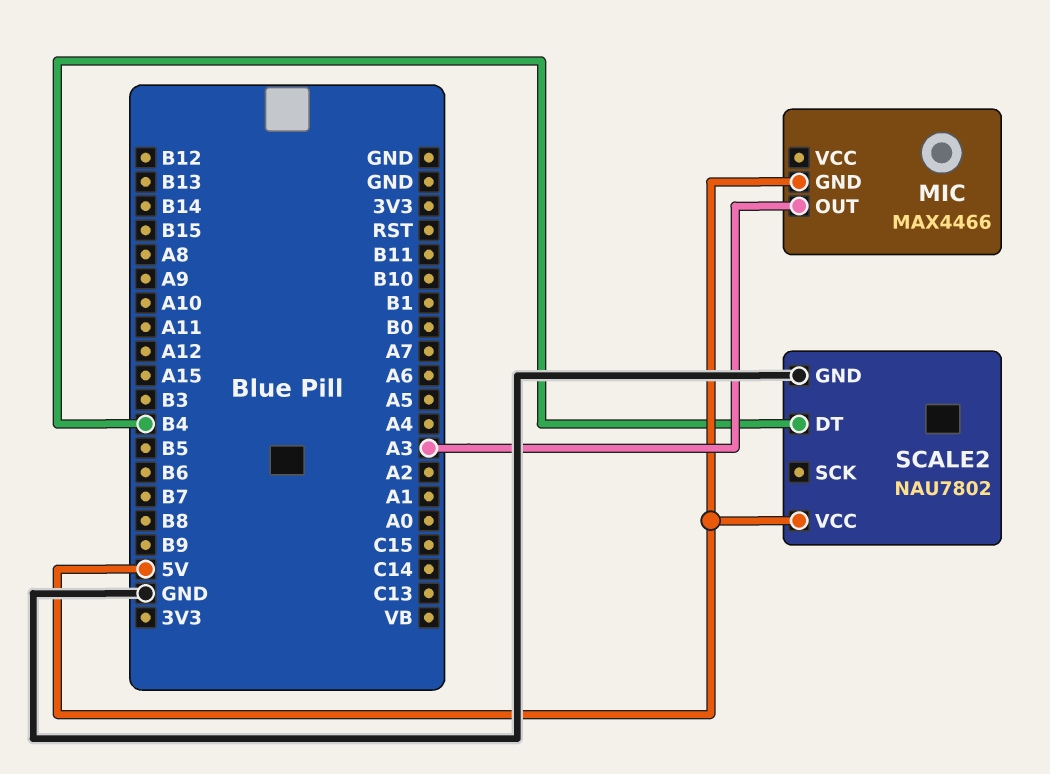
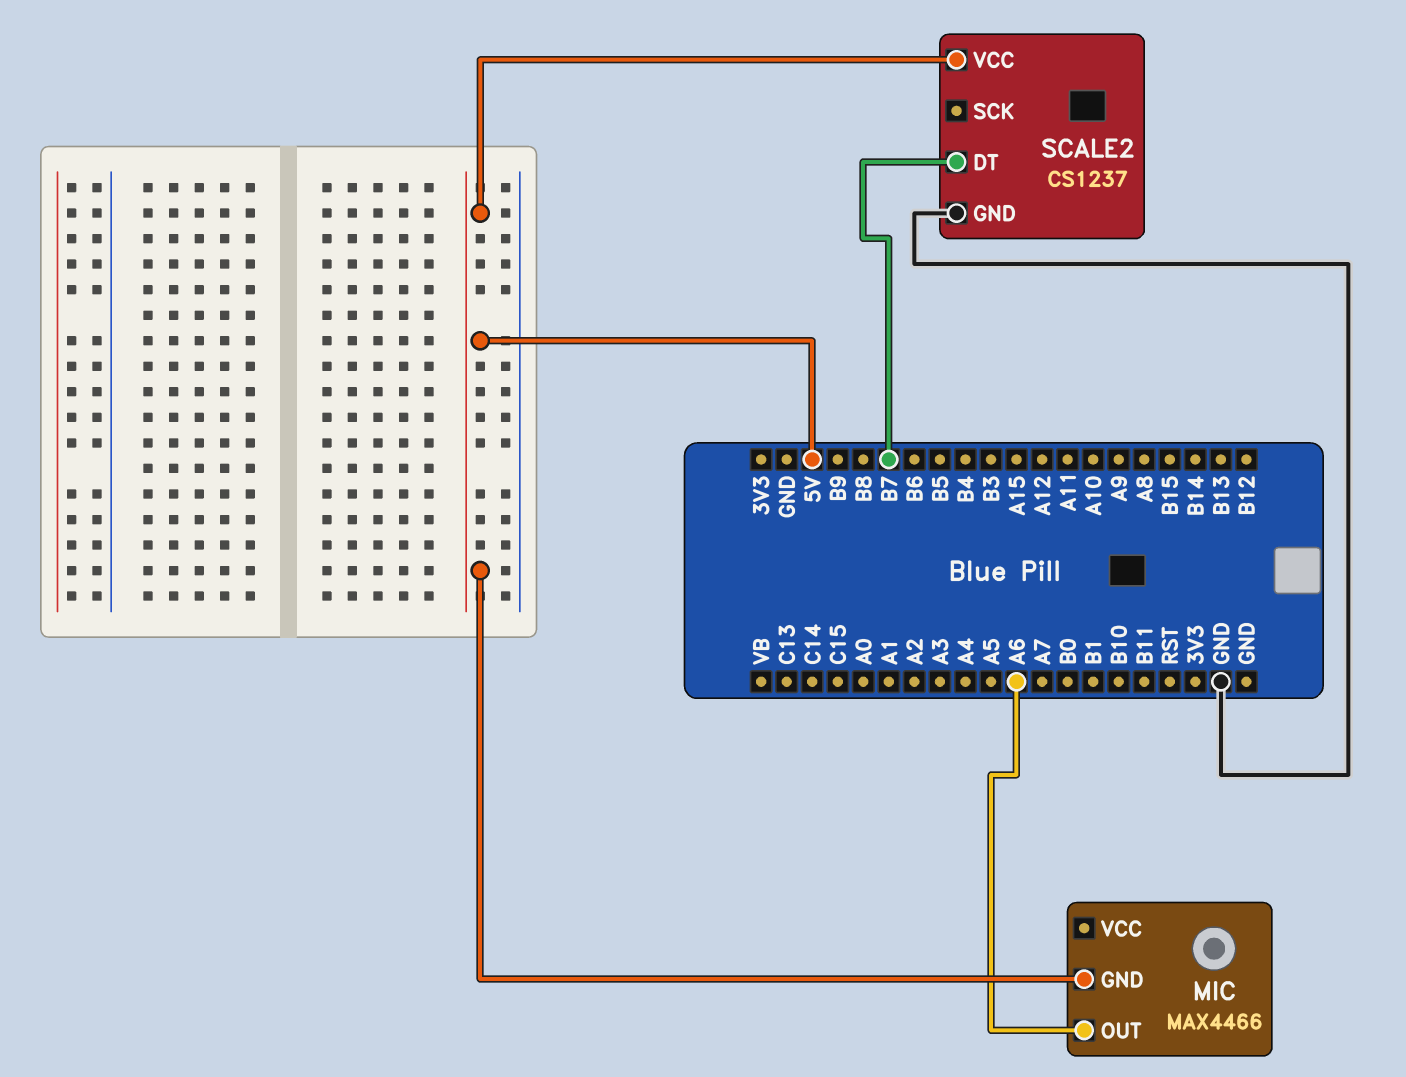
MIC pin OUT: A3 -> A6
SCALE2: NAU7802 -> CS1237
SCALE2 pin DT: B4 -> B7

